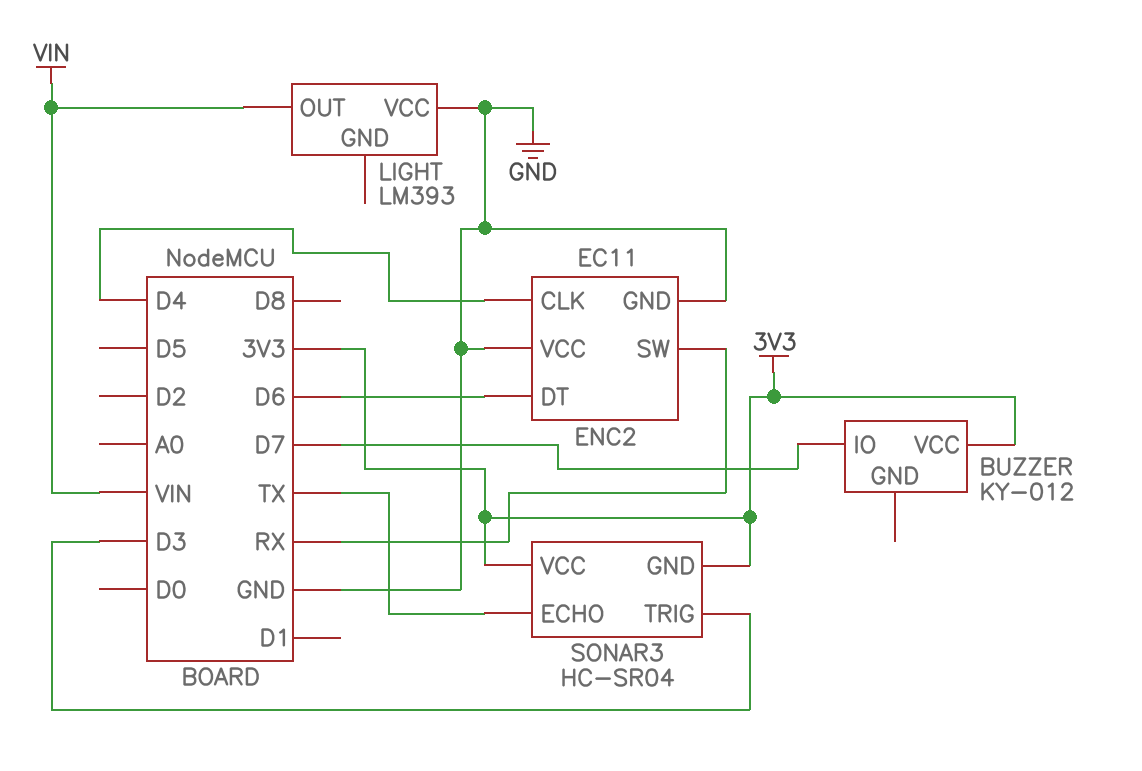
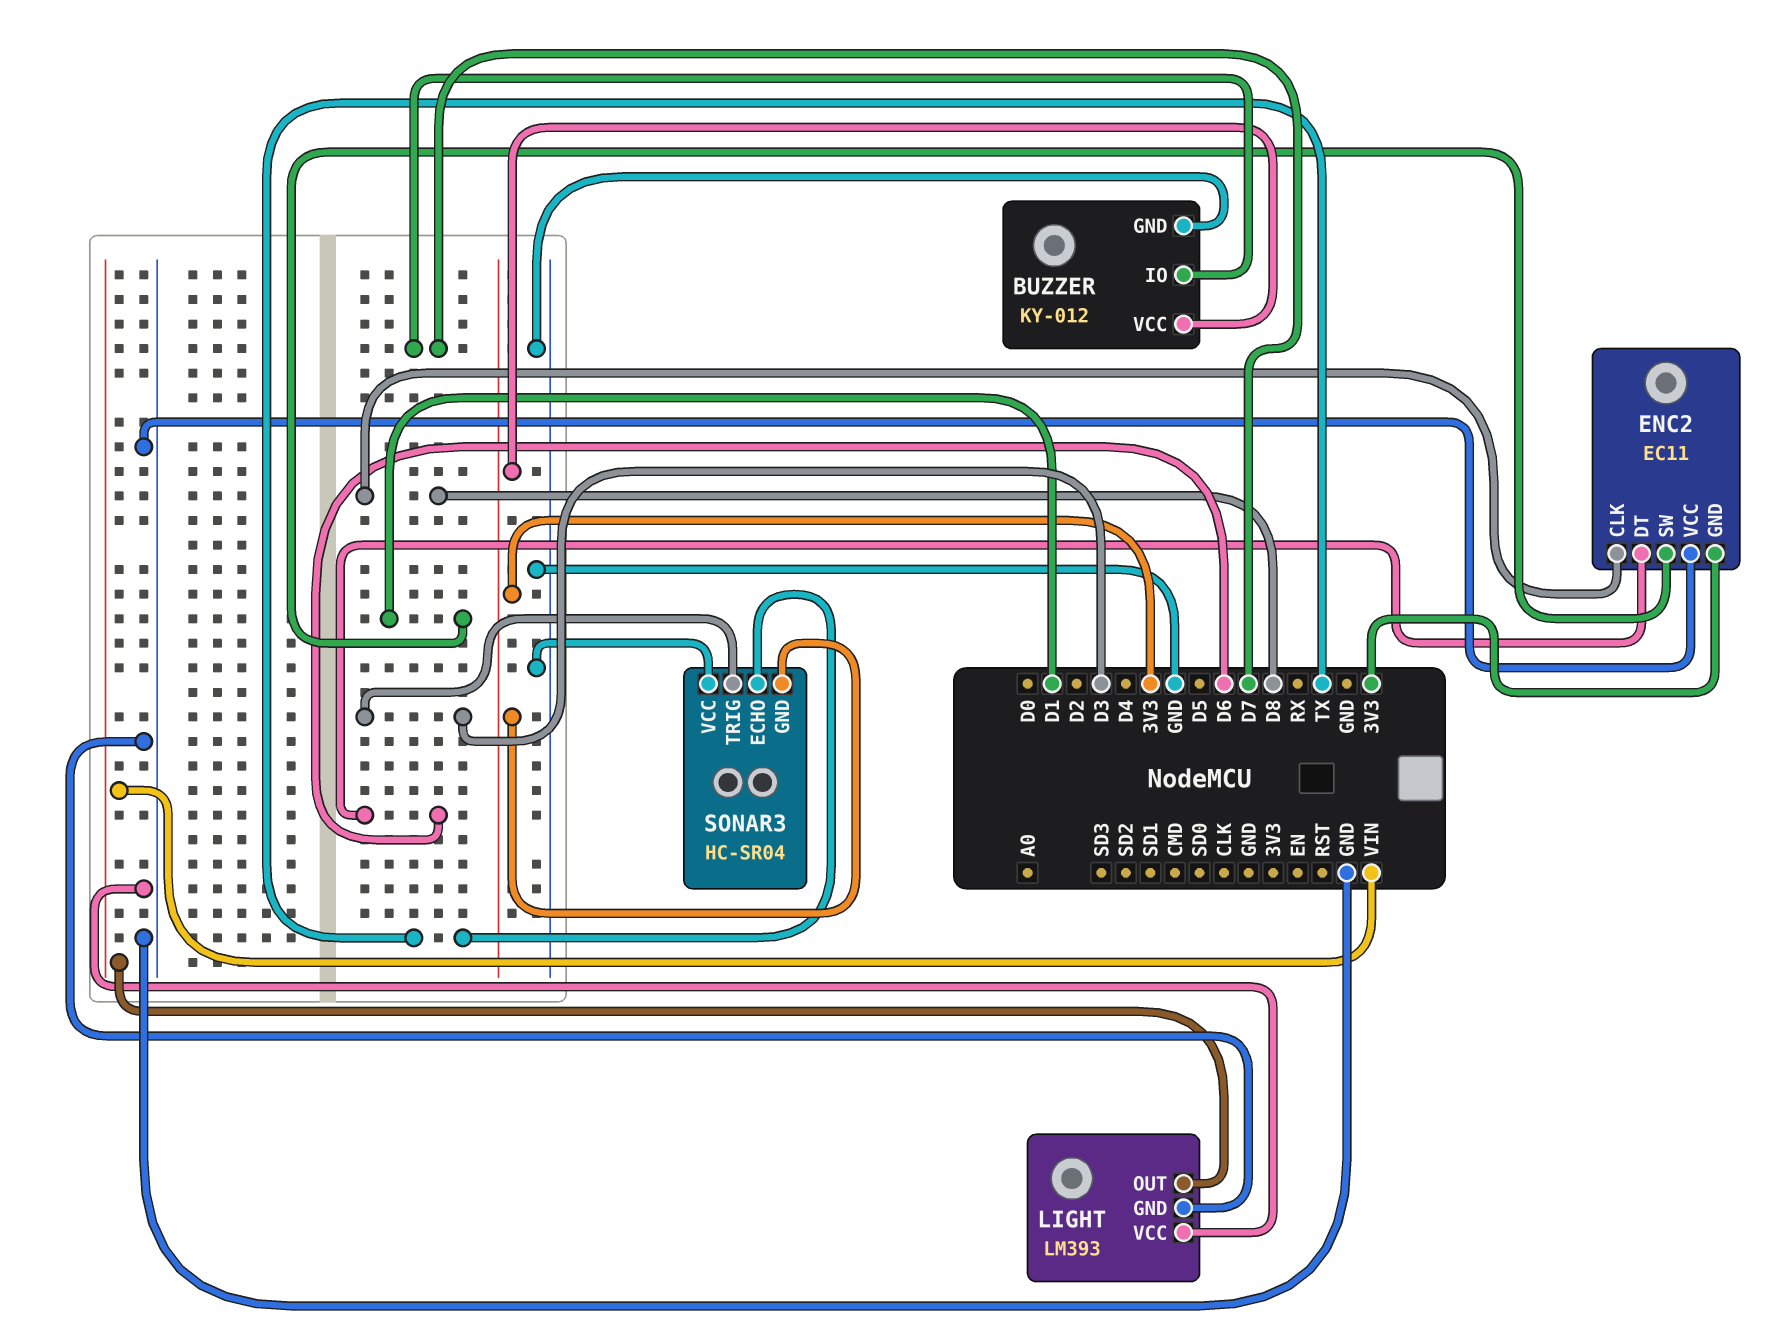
BUZZER pin GND: none -> GND
ENC2 pin CLK: D4 -> D8
ENC2 pin GND: GND -> 3V3
ENC2 pin SW: RX -> D1
LIGHT pin GND: none -> GND
SONAR3 pin VCC: 3V3 -> GND

